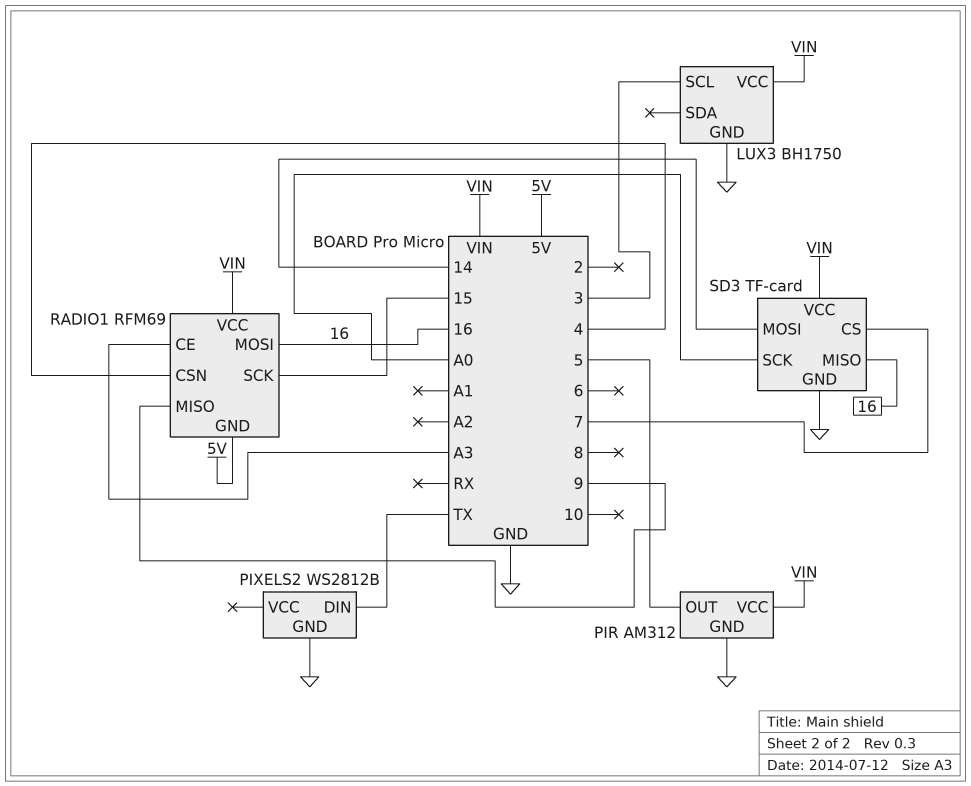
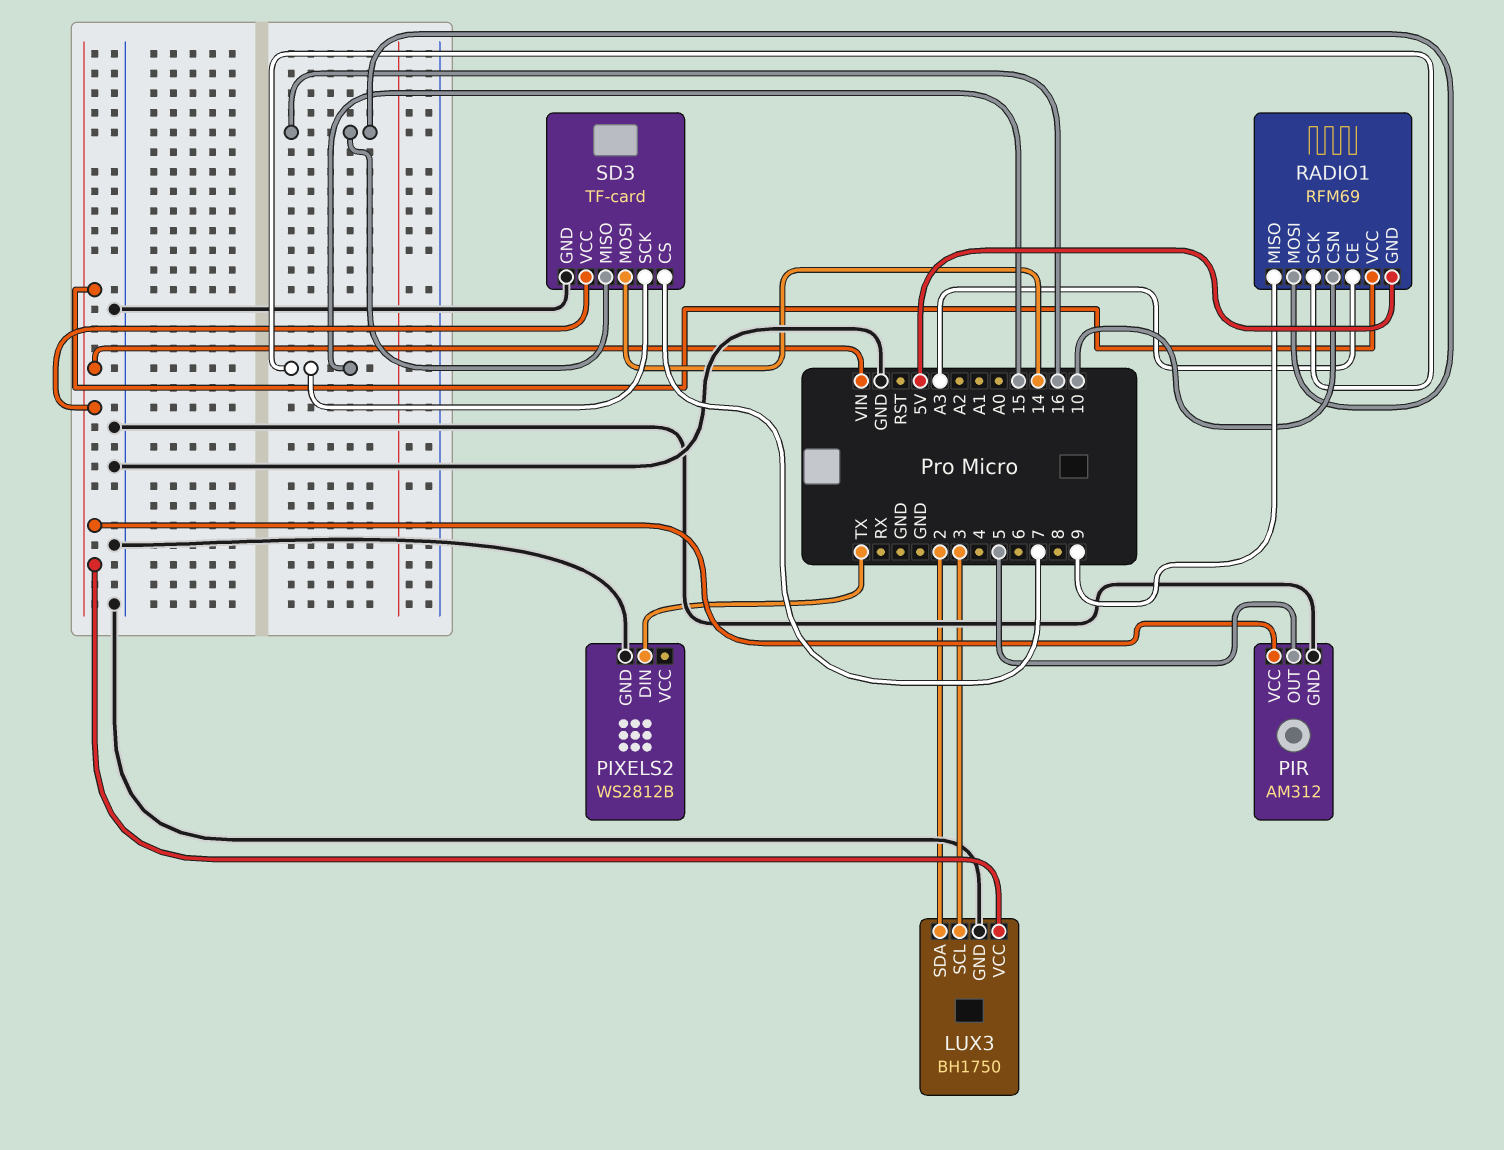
LUX3 pin SDA: none -> 2
RADIO1 pin CSN: 4 -> 10
SD3 pin SCK: A0 -> 15

